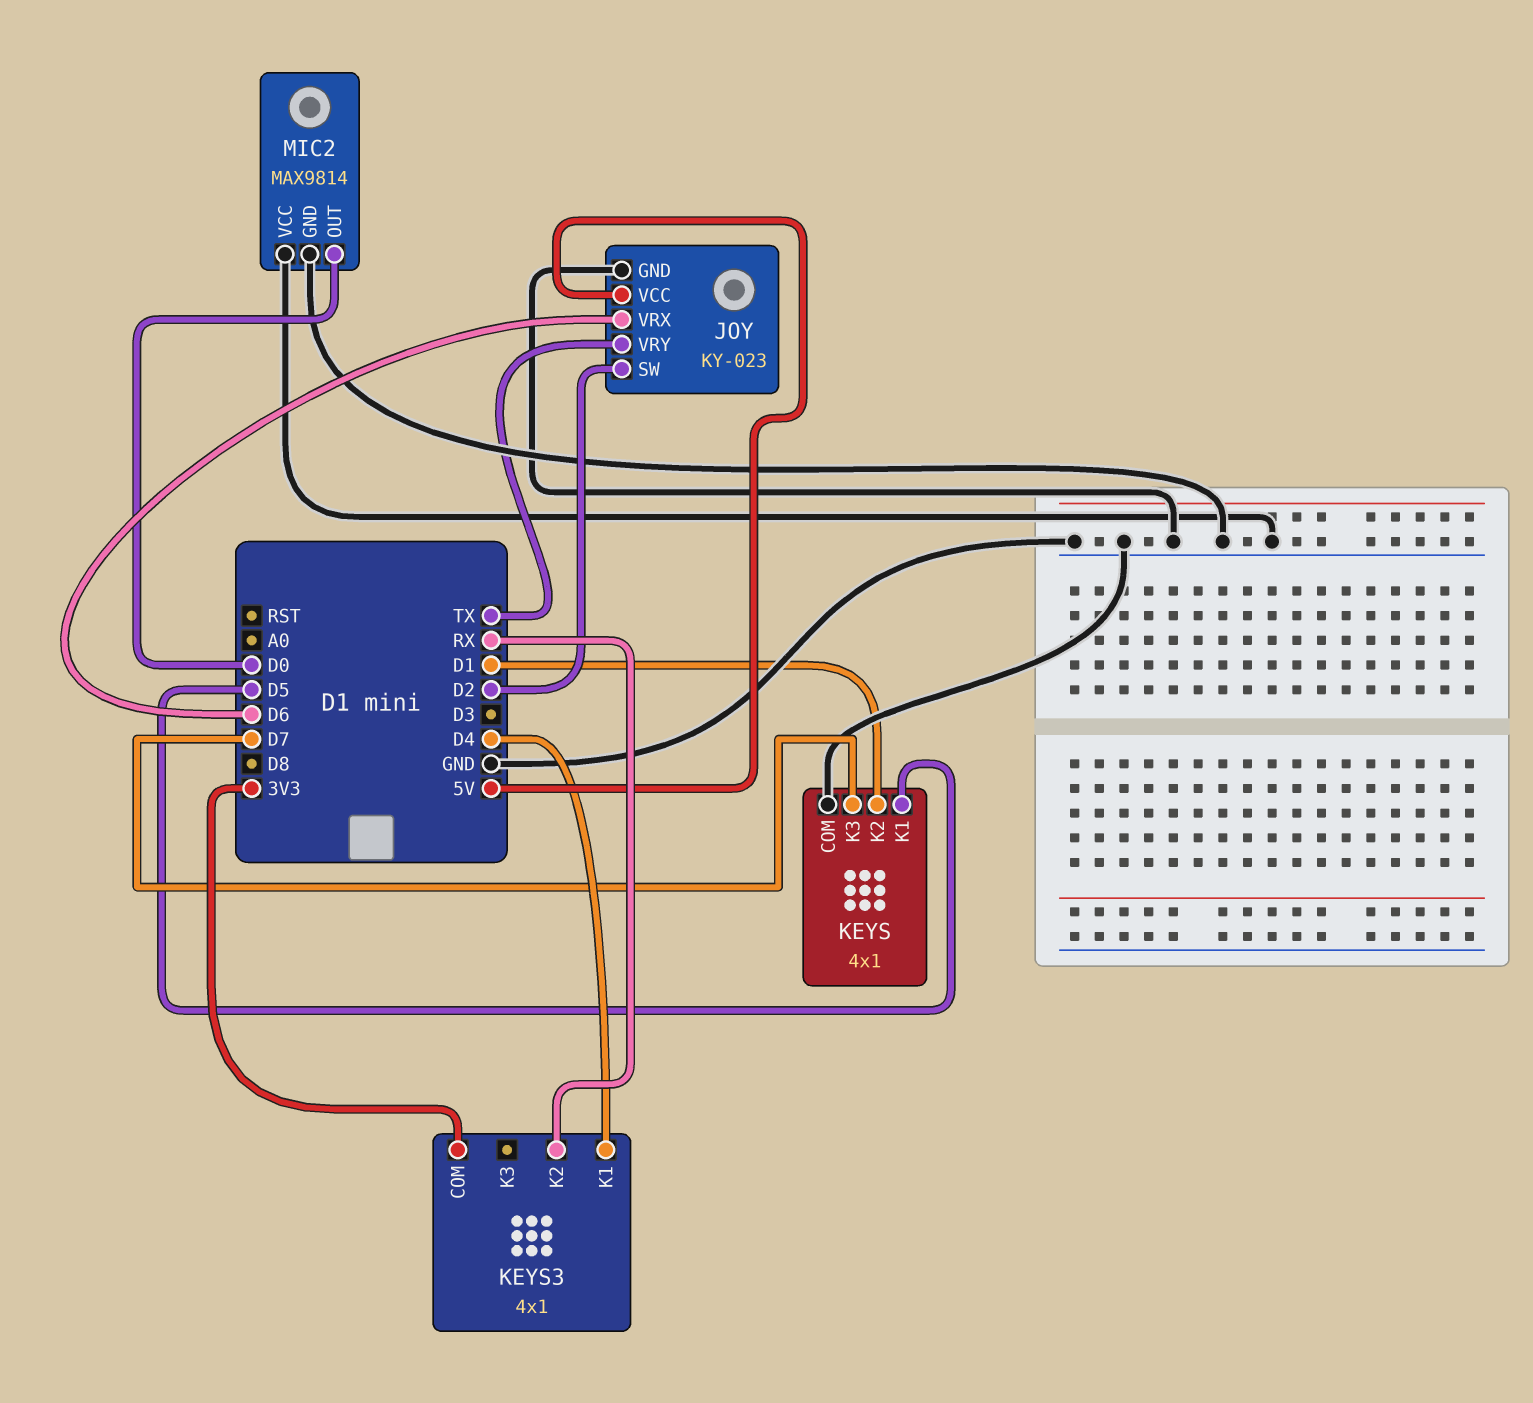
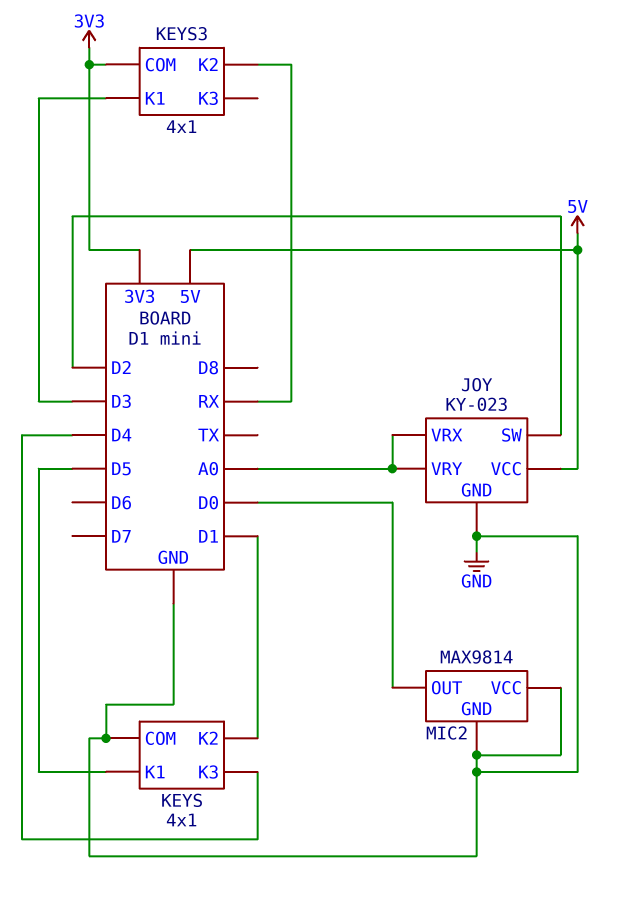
JOY pin VRX: D6 -> A0
JOY pin VRY: TX -> A0
KEYS pin K3: D7 -> D4
KEYS3 pin K1: D4 -> D3

